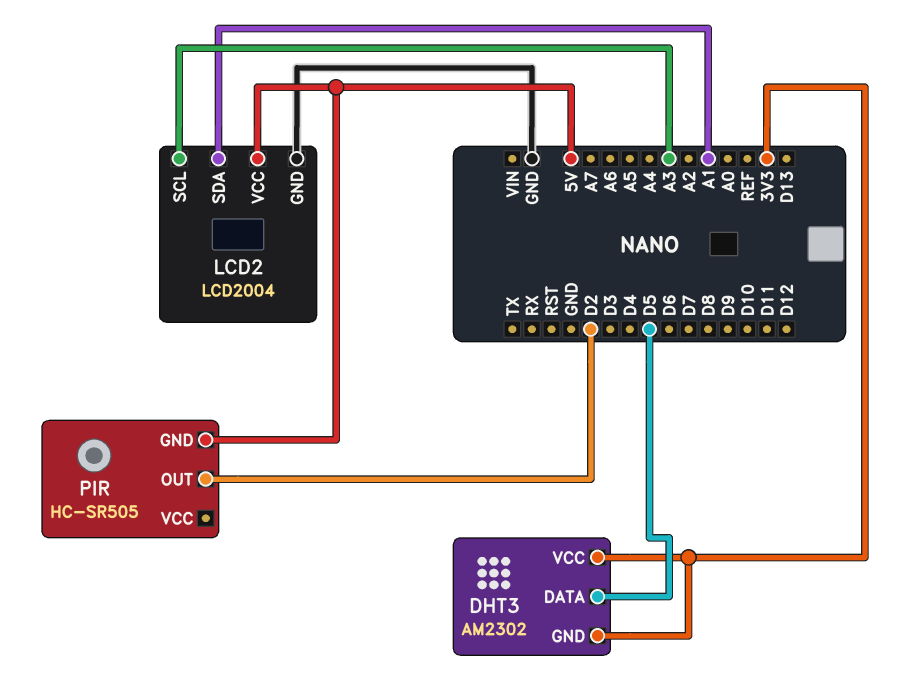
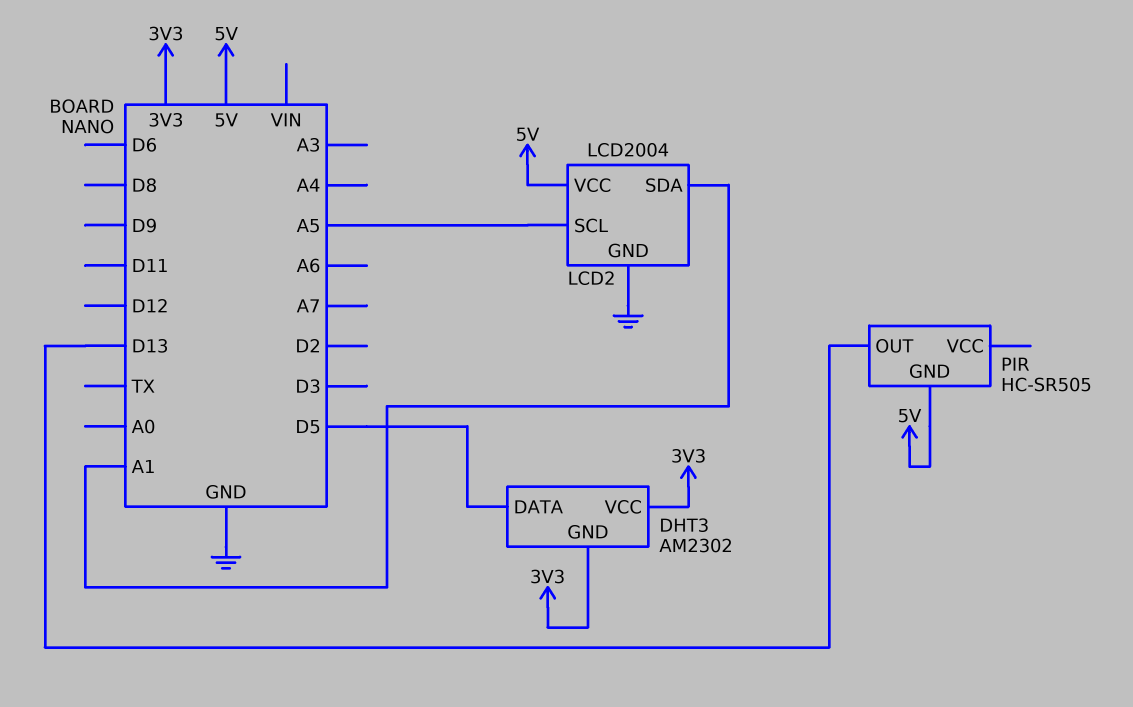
LCD2 pin SCL: A3 -> A5
PIR pin OUT: D2 -> D13

